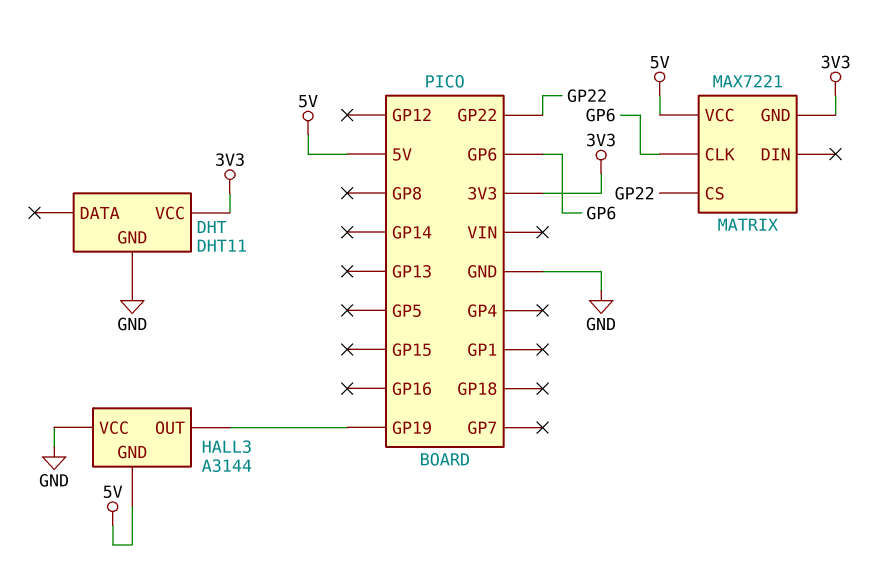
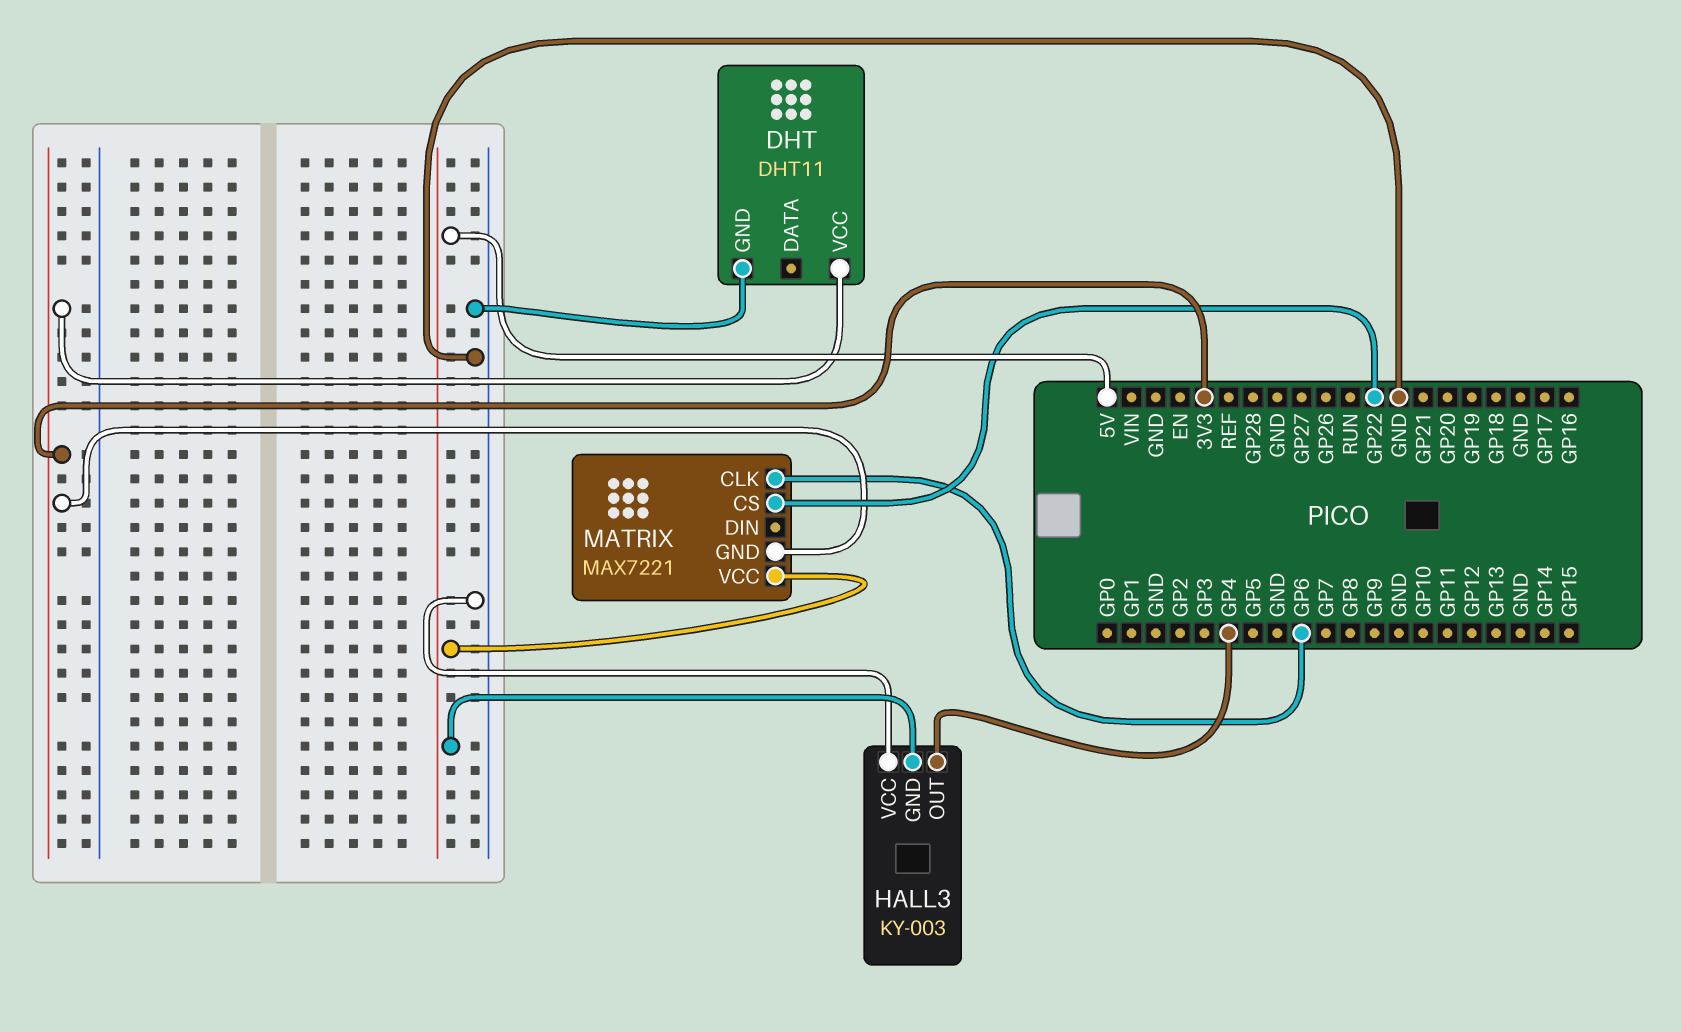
HALL3: A3144 -> KY-003
HALL3 pin OUT: GP19 -> GP4

